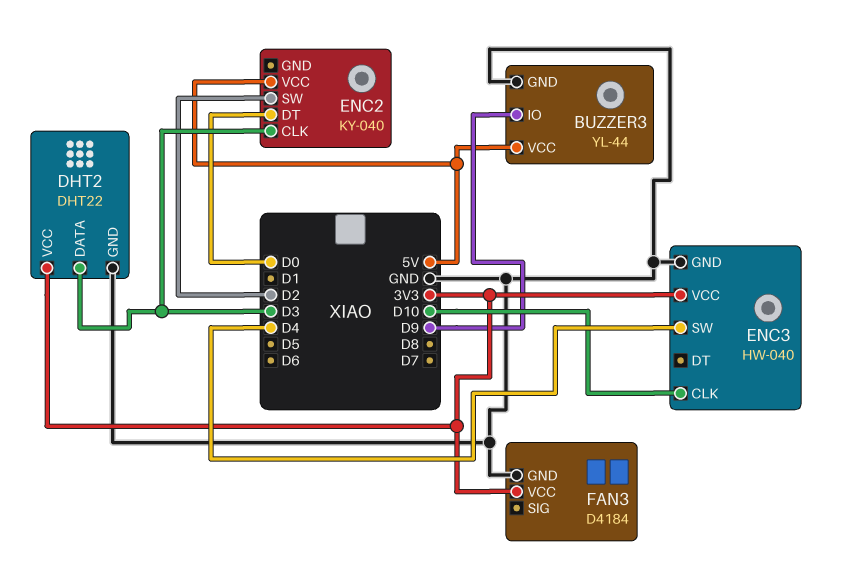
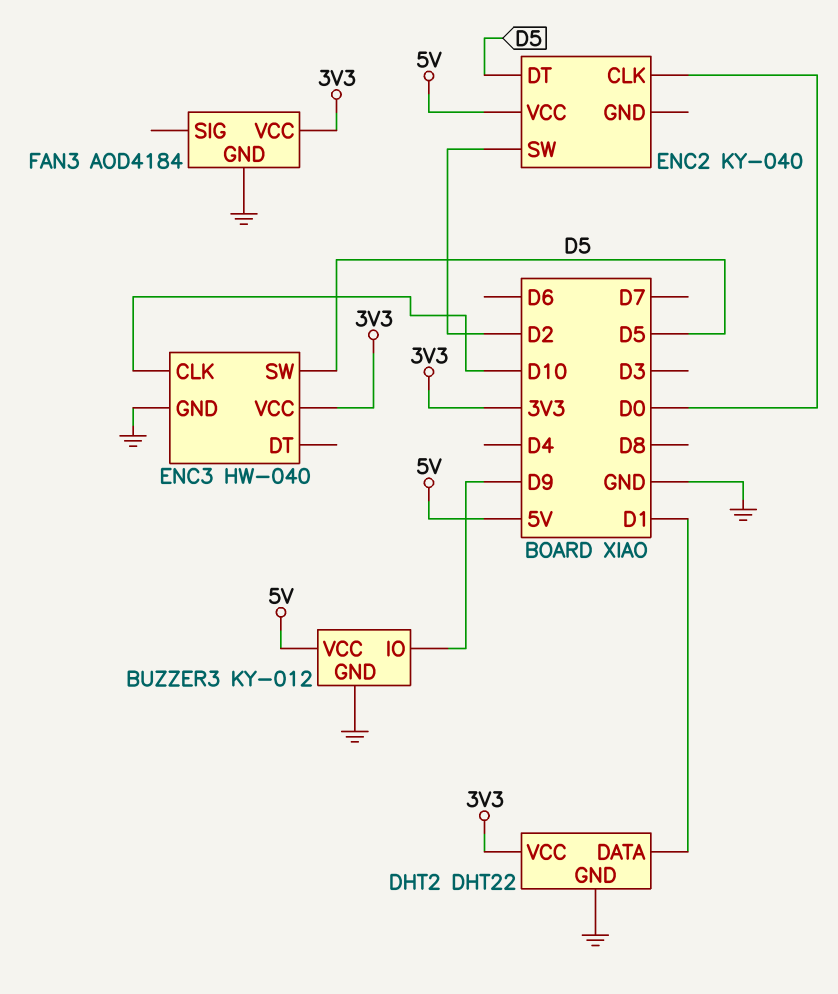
BUZZER3: YL-44 -> KY-012
DHT2 pin DATA: D3 -> D1
ENC2 pin CLK: D3 -> D0
ENC2 pin DT: D0 -> D5
ENC3 pin SW: D4 -> D5
FAN3: D4184 -> AOD4184

